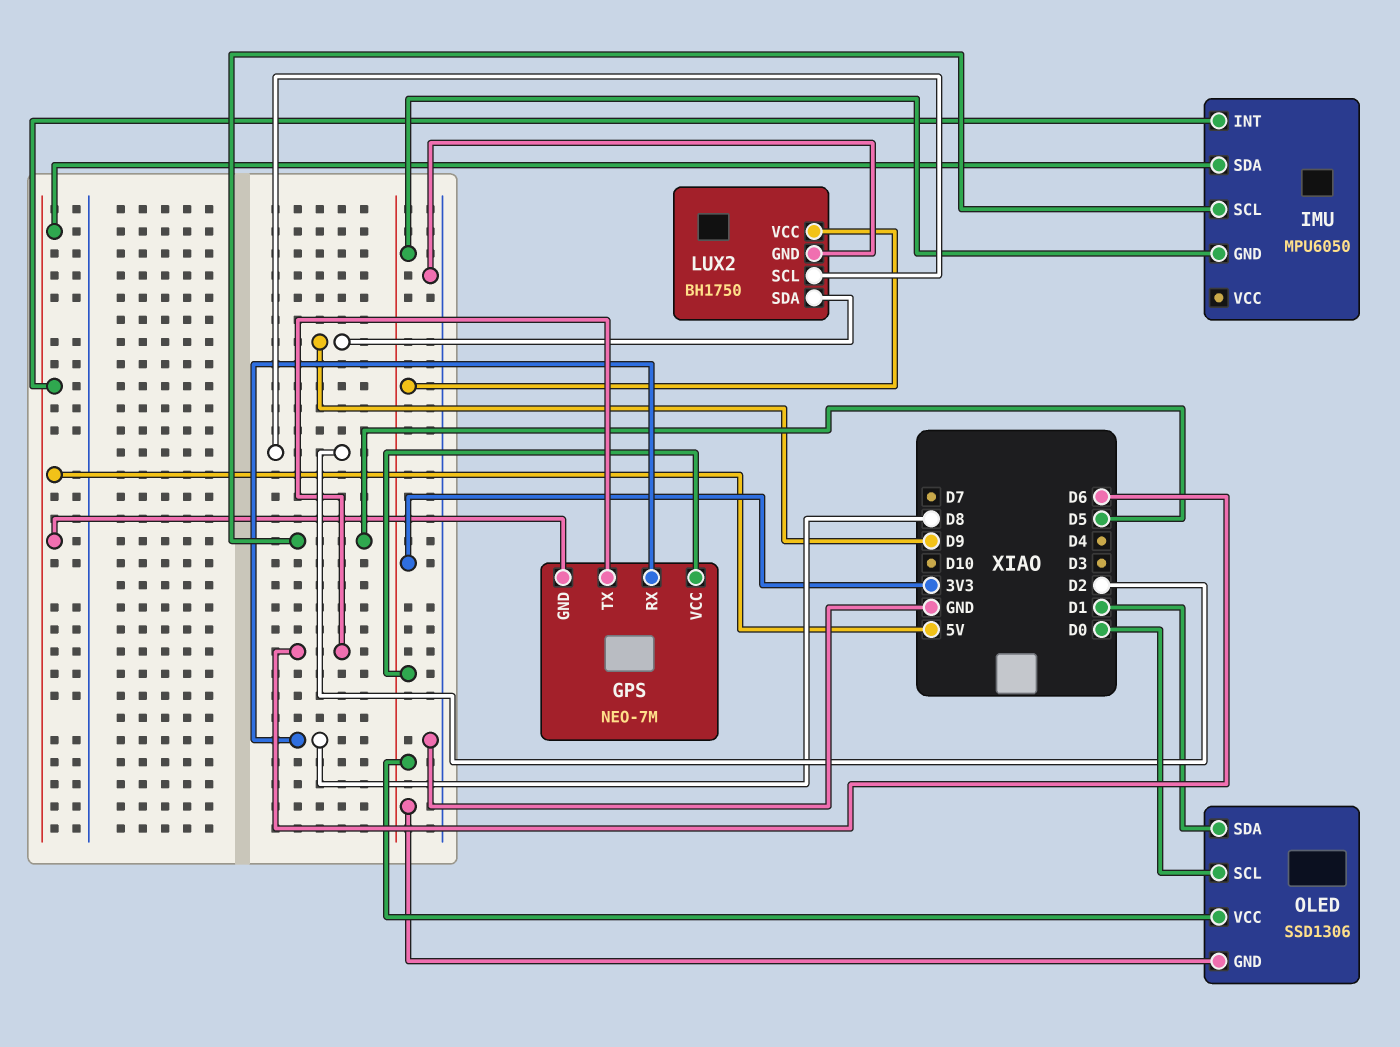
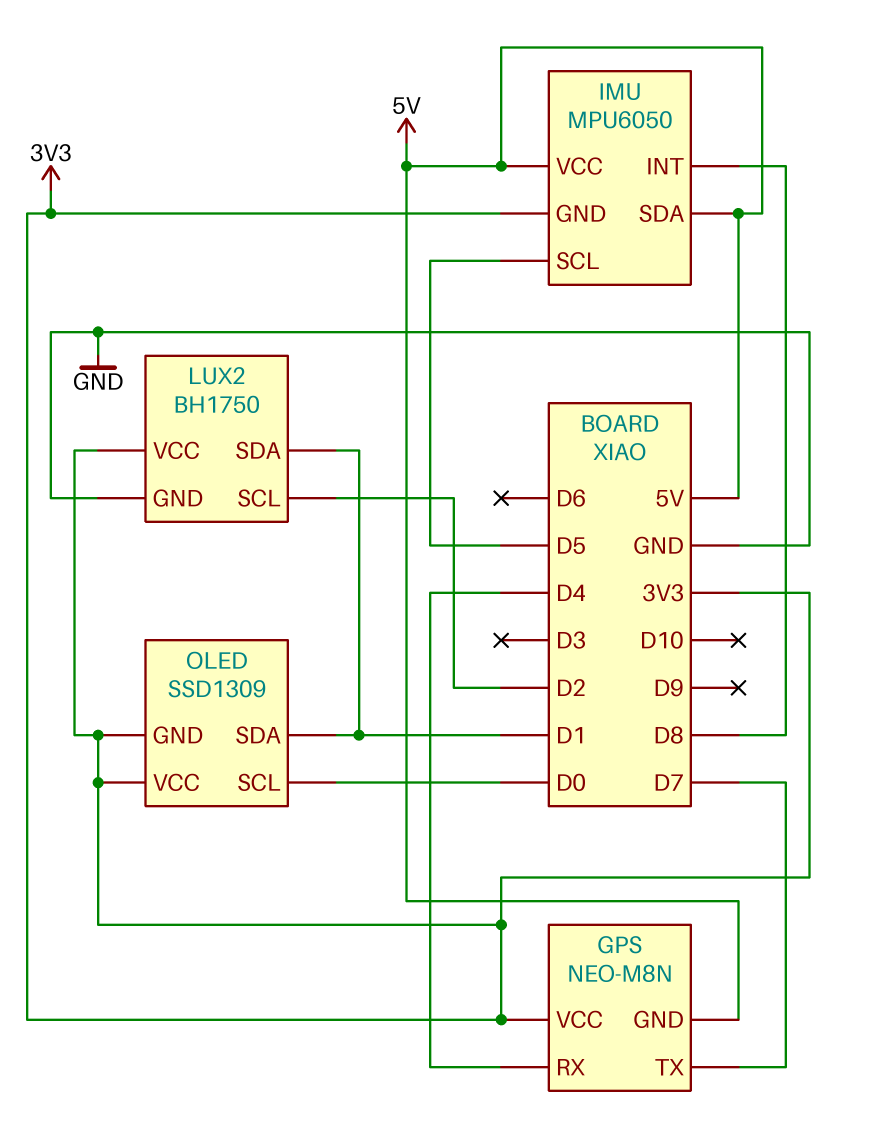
GPS: NEO-7M -> NEO-M8N
GPS pin RX: D8 -> D4
GPS pin TX: D6 -> D7
IMU pin INT: 5V -> D8
IMU pin VCC: none -> 5V
LUX2 pin SDA: D9 -> D1
OLED: SSD1306 -> SSD1309

